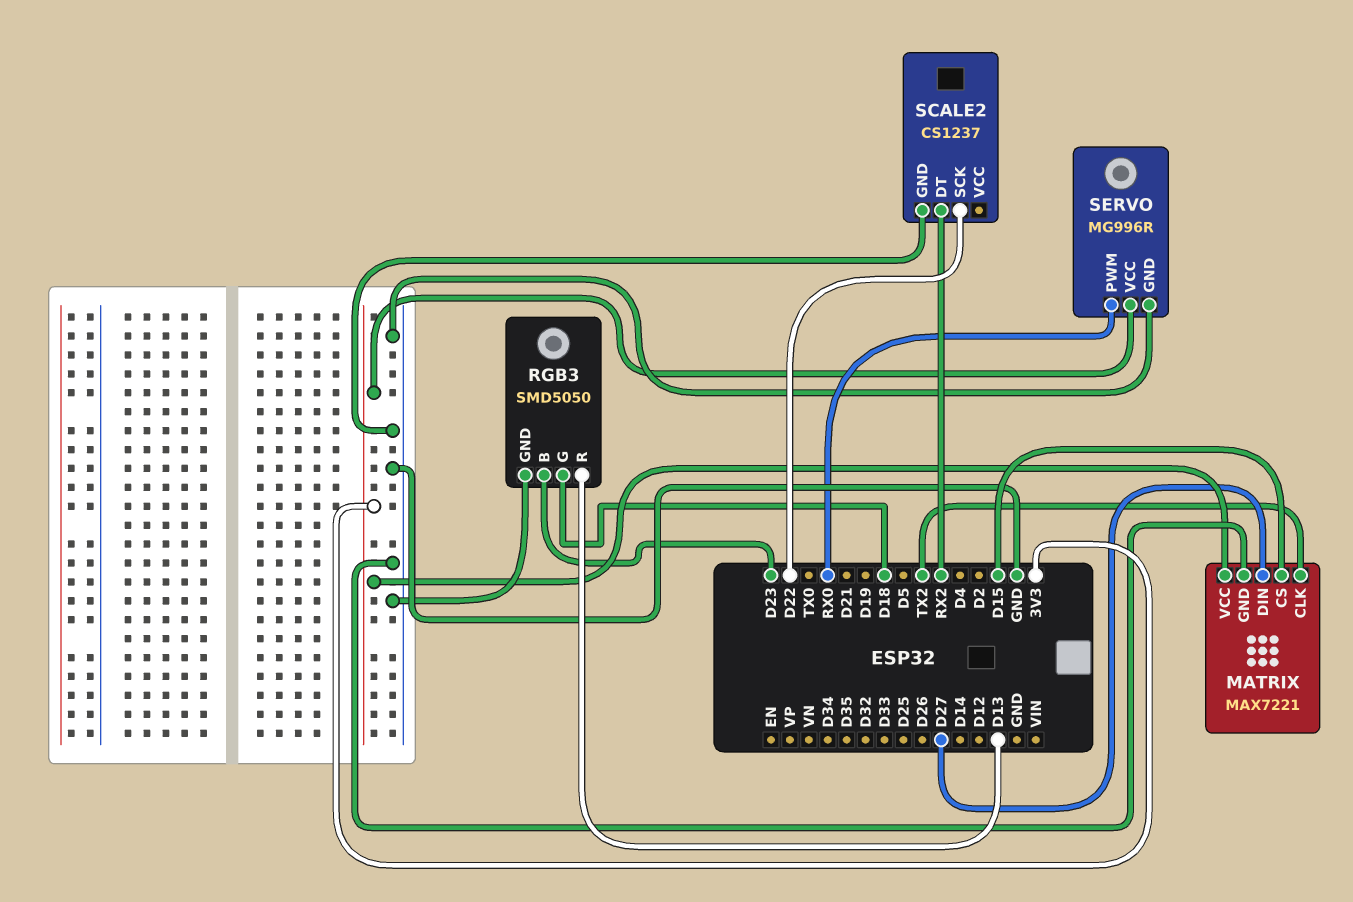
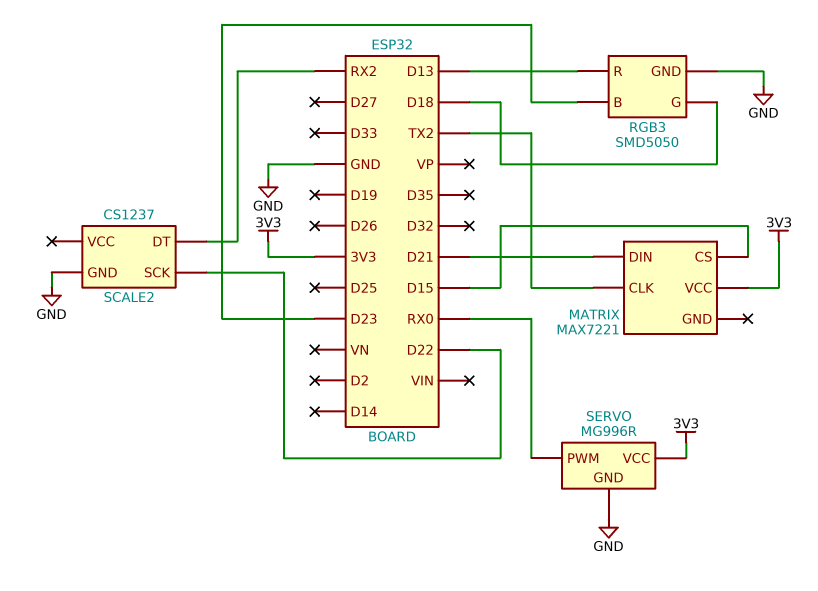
MATRIX pin DIN: D27 -> D21
MATRIX pin GND: GND -> none

